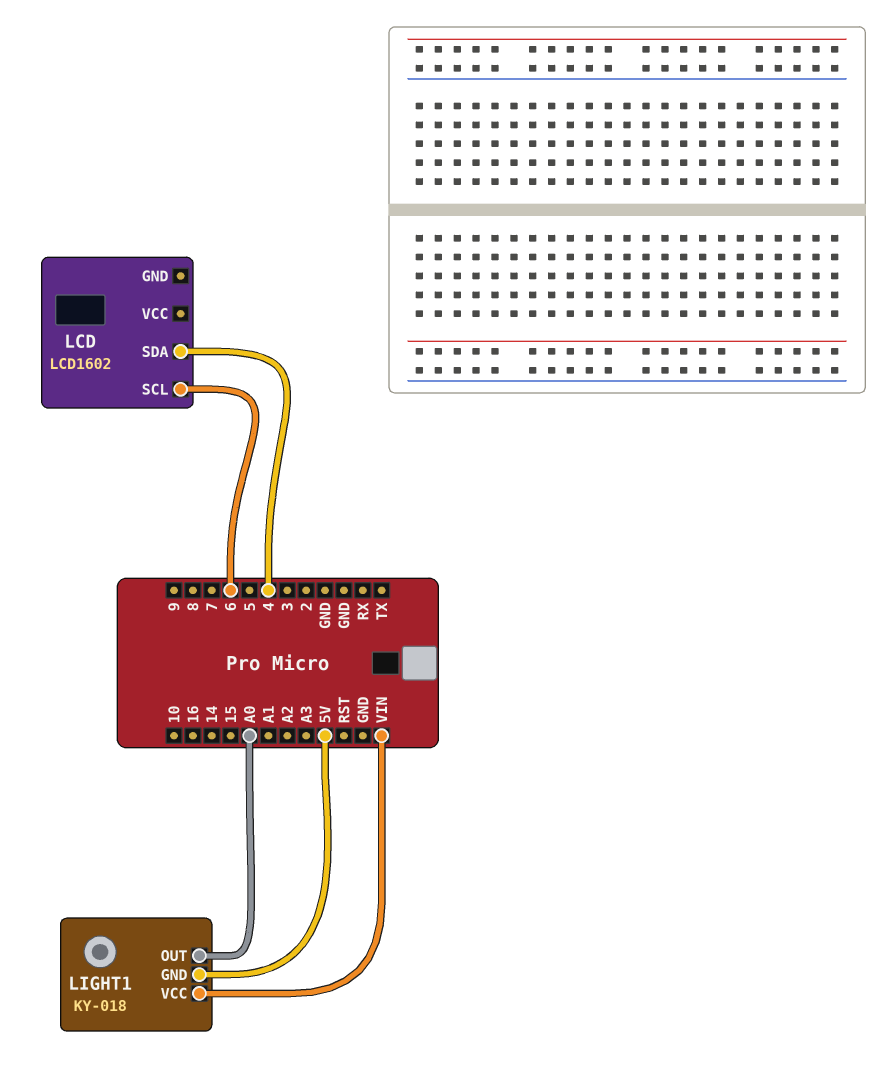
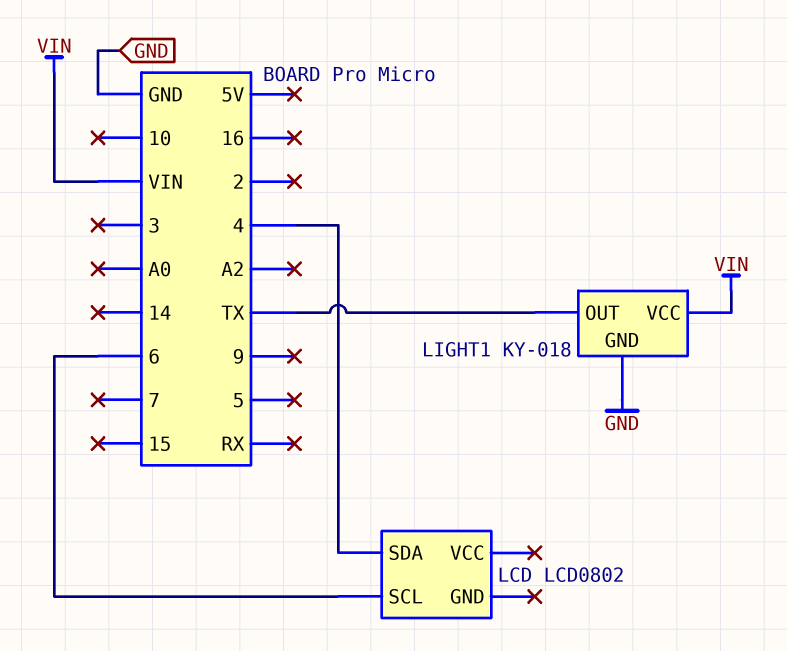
LCD: LCD1602 -> LCD0802
LIGHT1 pin GND: 5V -> GND
LIGHT1 pin OUT: A0 -> TX

